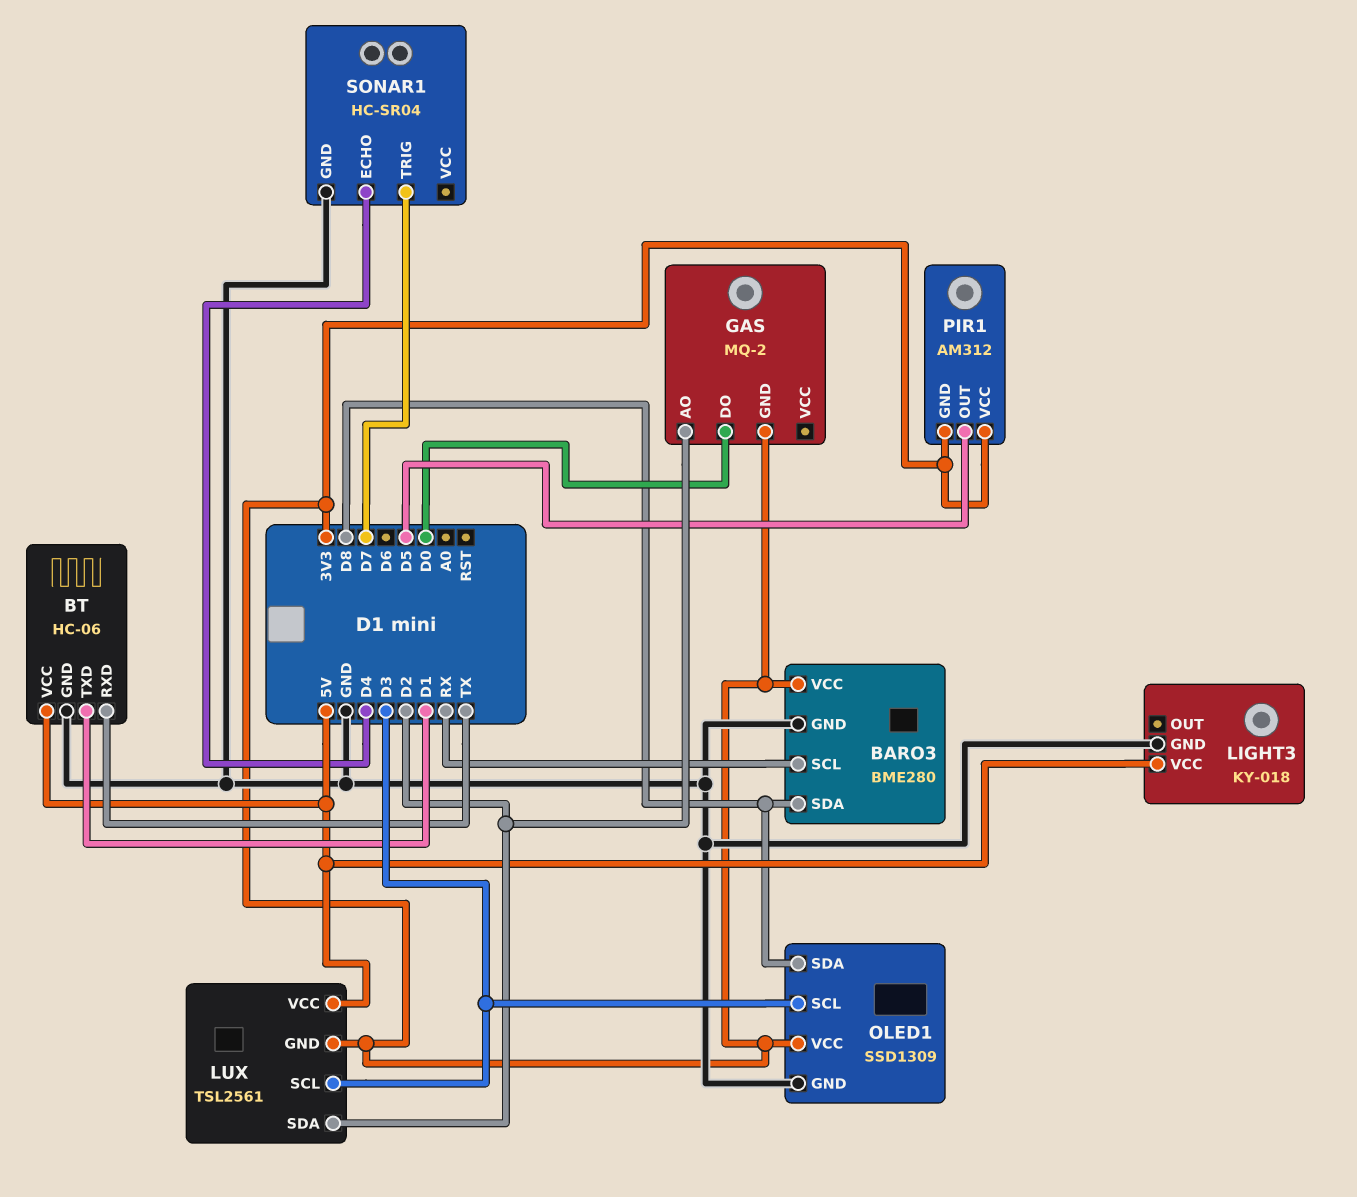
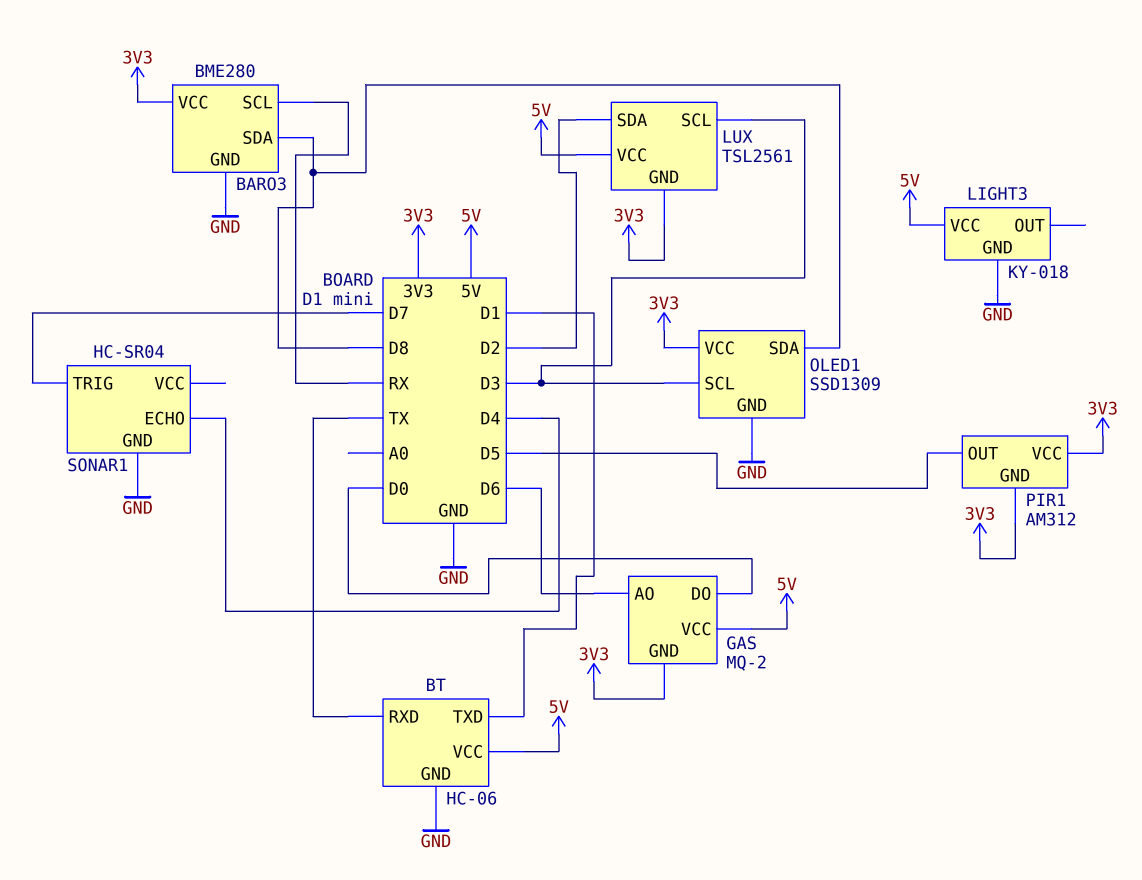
GAS pin AO: D2 -> D6
GAS pin VCC: none -> 5V

